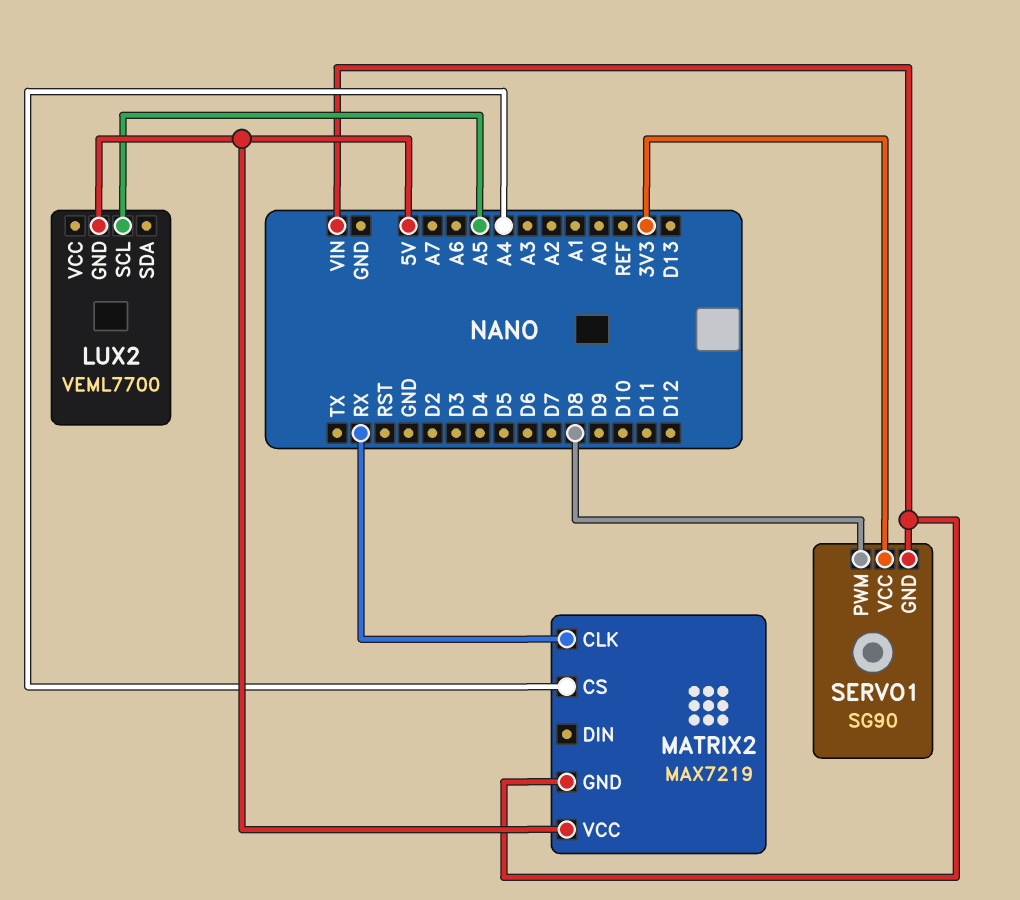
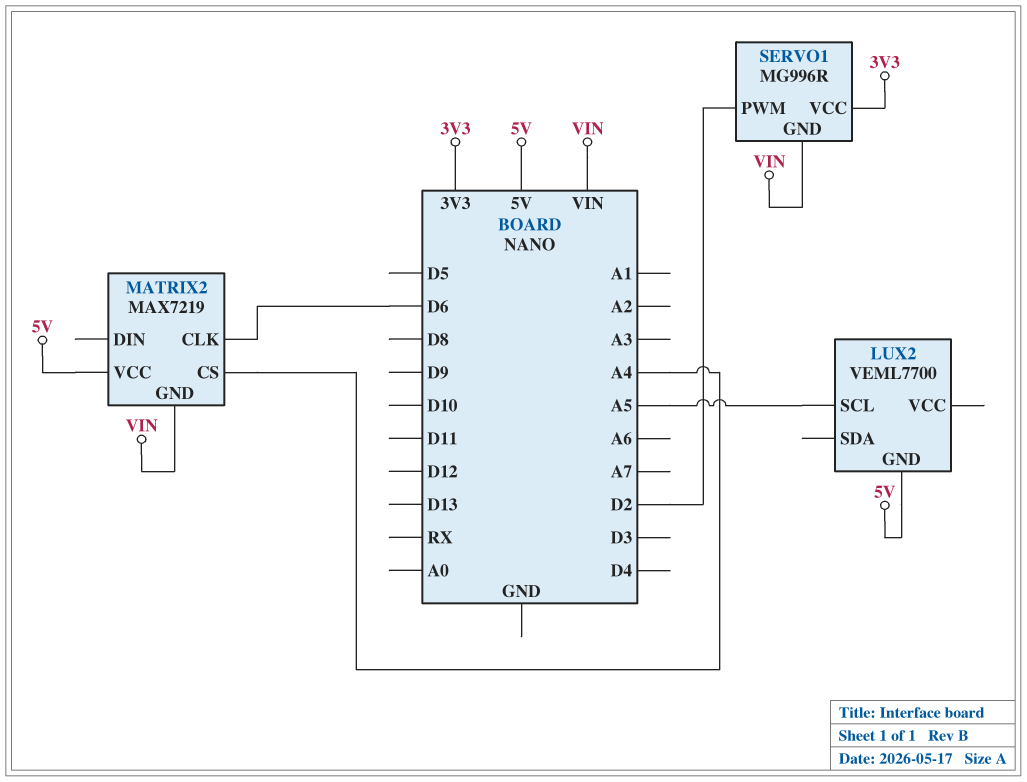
MATRIX2 pin CLK: RX -> D6
SERVO1: SG90 -> MG996R
SERVO1 pin PWM: D8 -> D2

